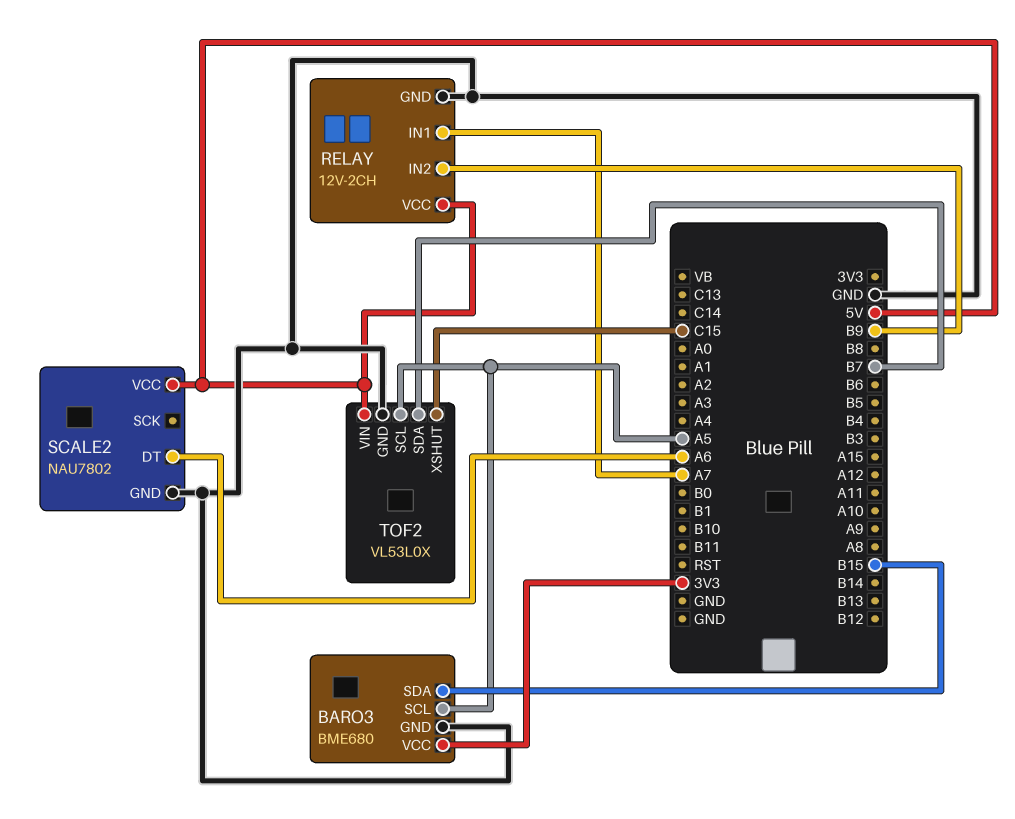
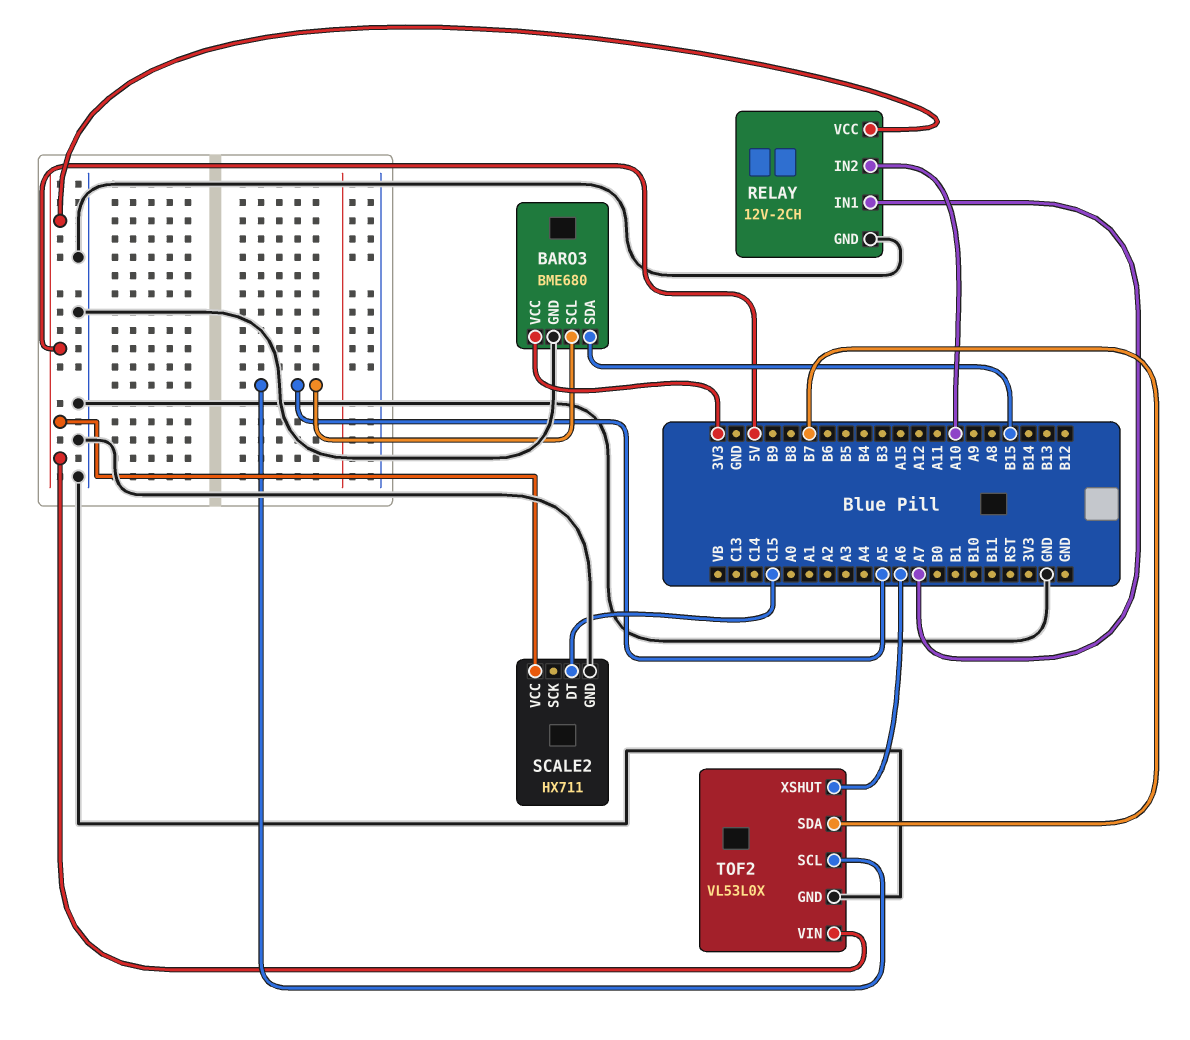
RELAY pin IN2: B9 -> A10
SCALE2: NAU7802 -> HX711
SCALE2 pin DT: A6 -> C15
TOF2 pin XSHUT: C15 -> A6

